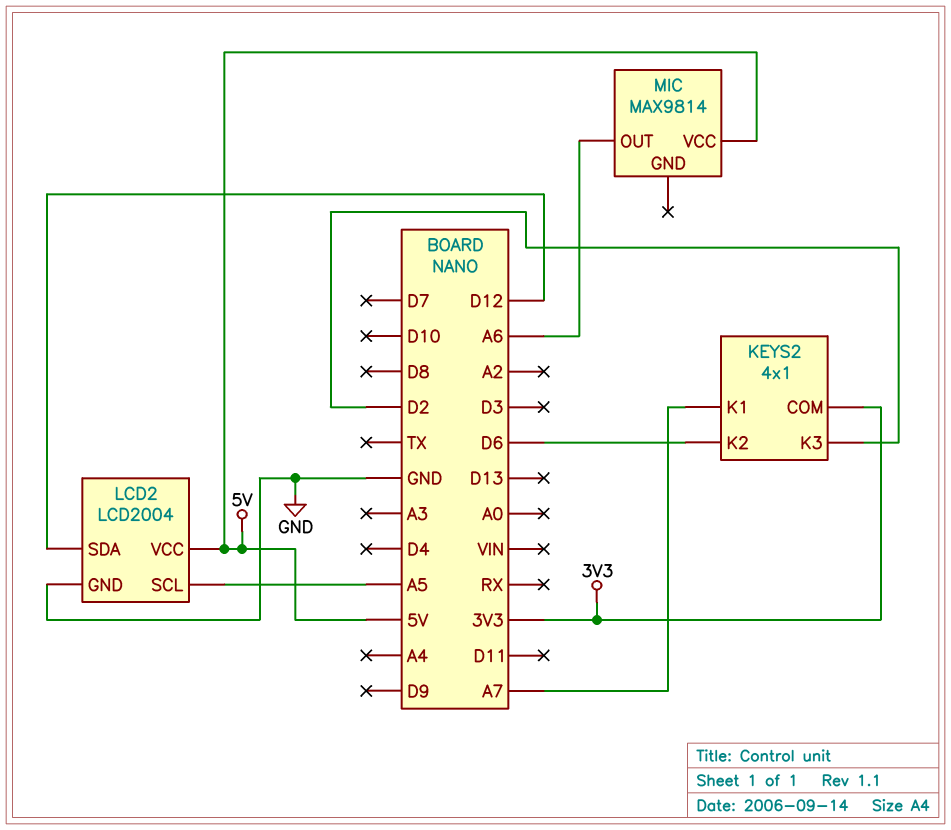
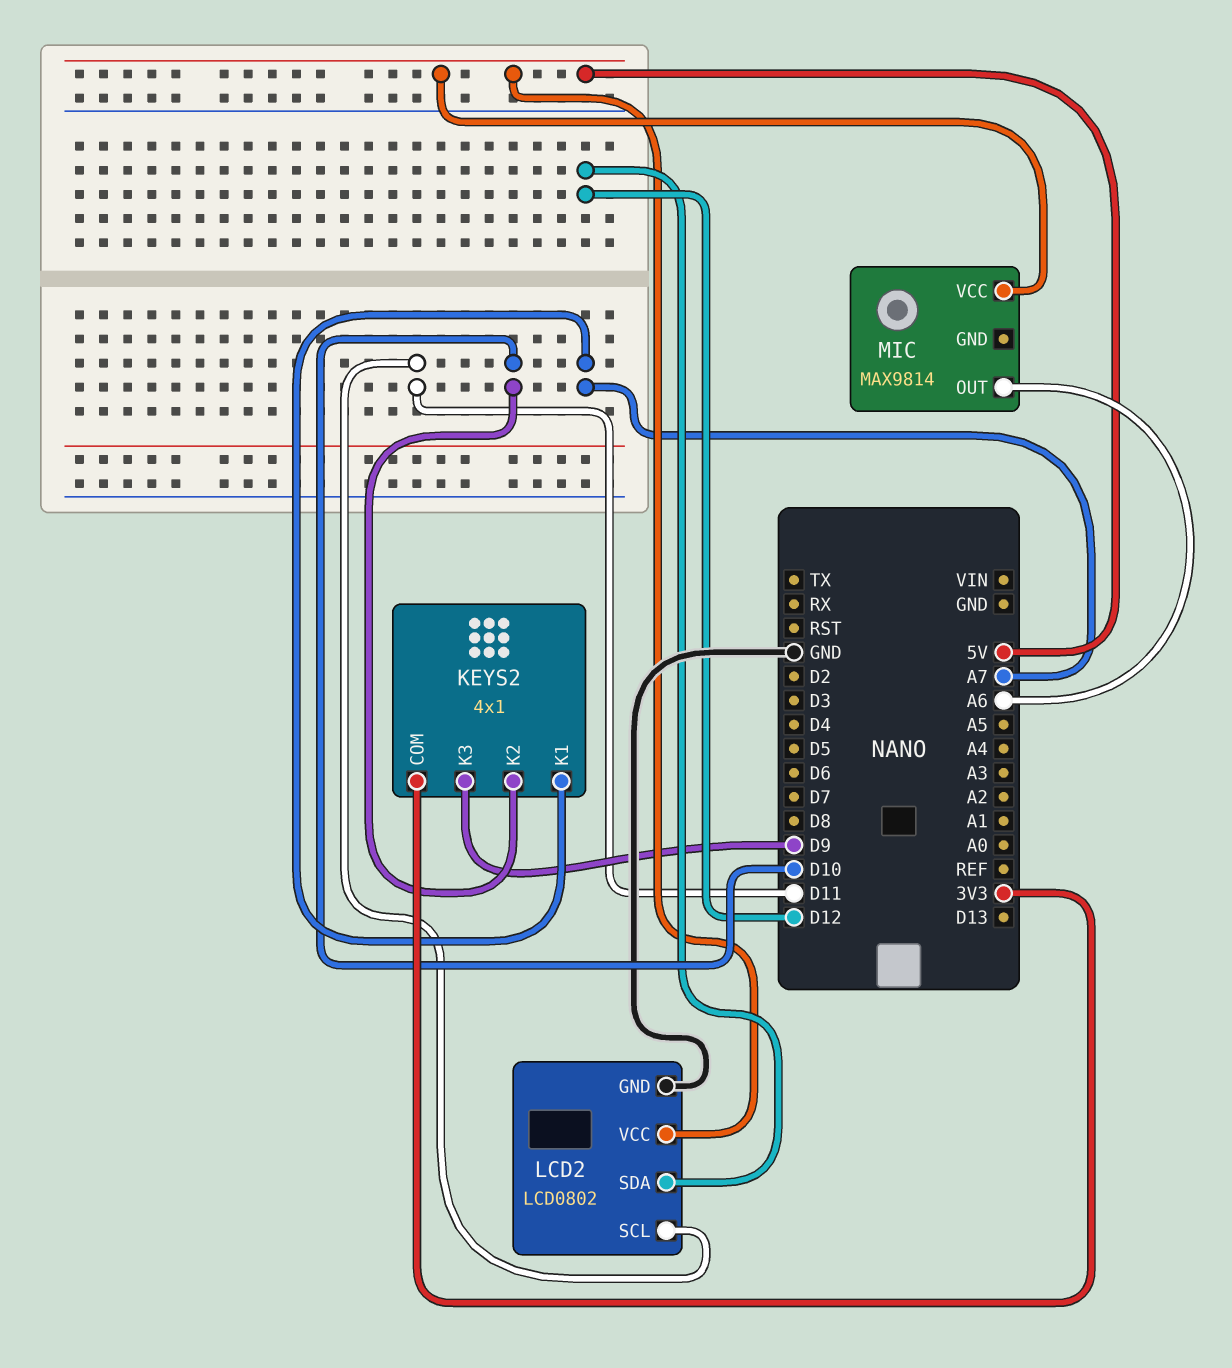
KEYS2 pin K2: D6 -> D10
KEYS2 pin K3: D2 -> D9
LCD2: LCD2004 -> LCD0802
LCD2 pin SCL: A5 -> D11

